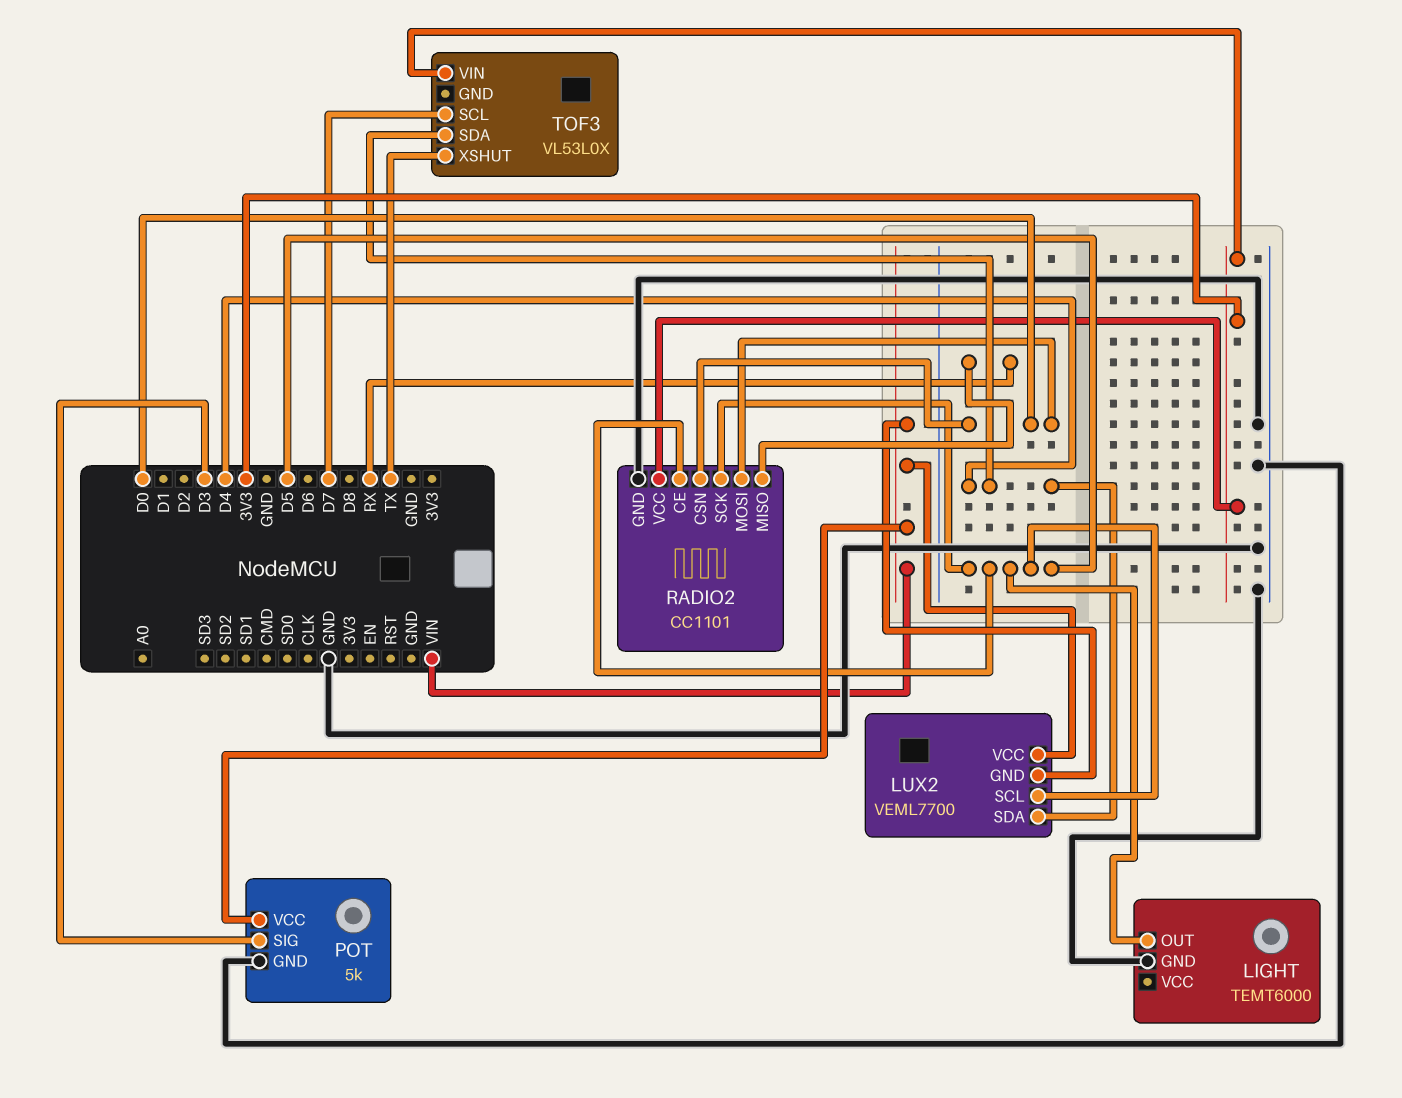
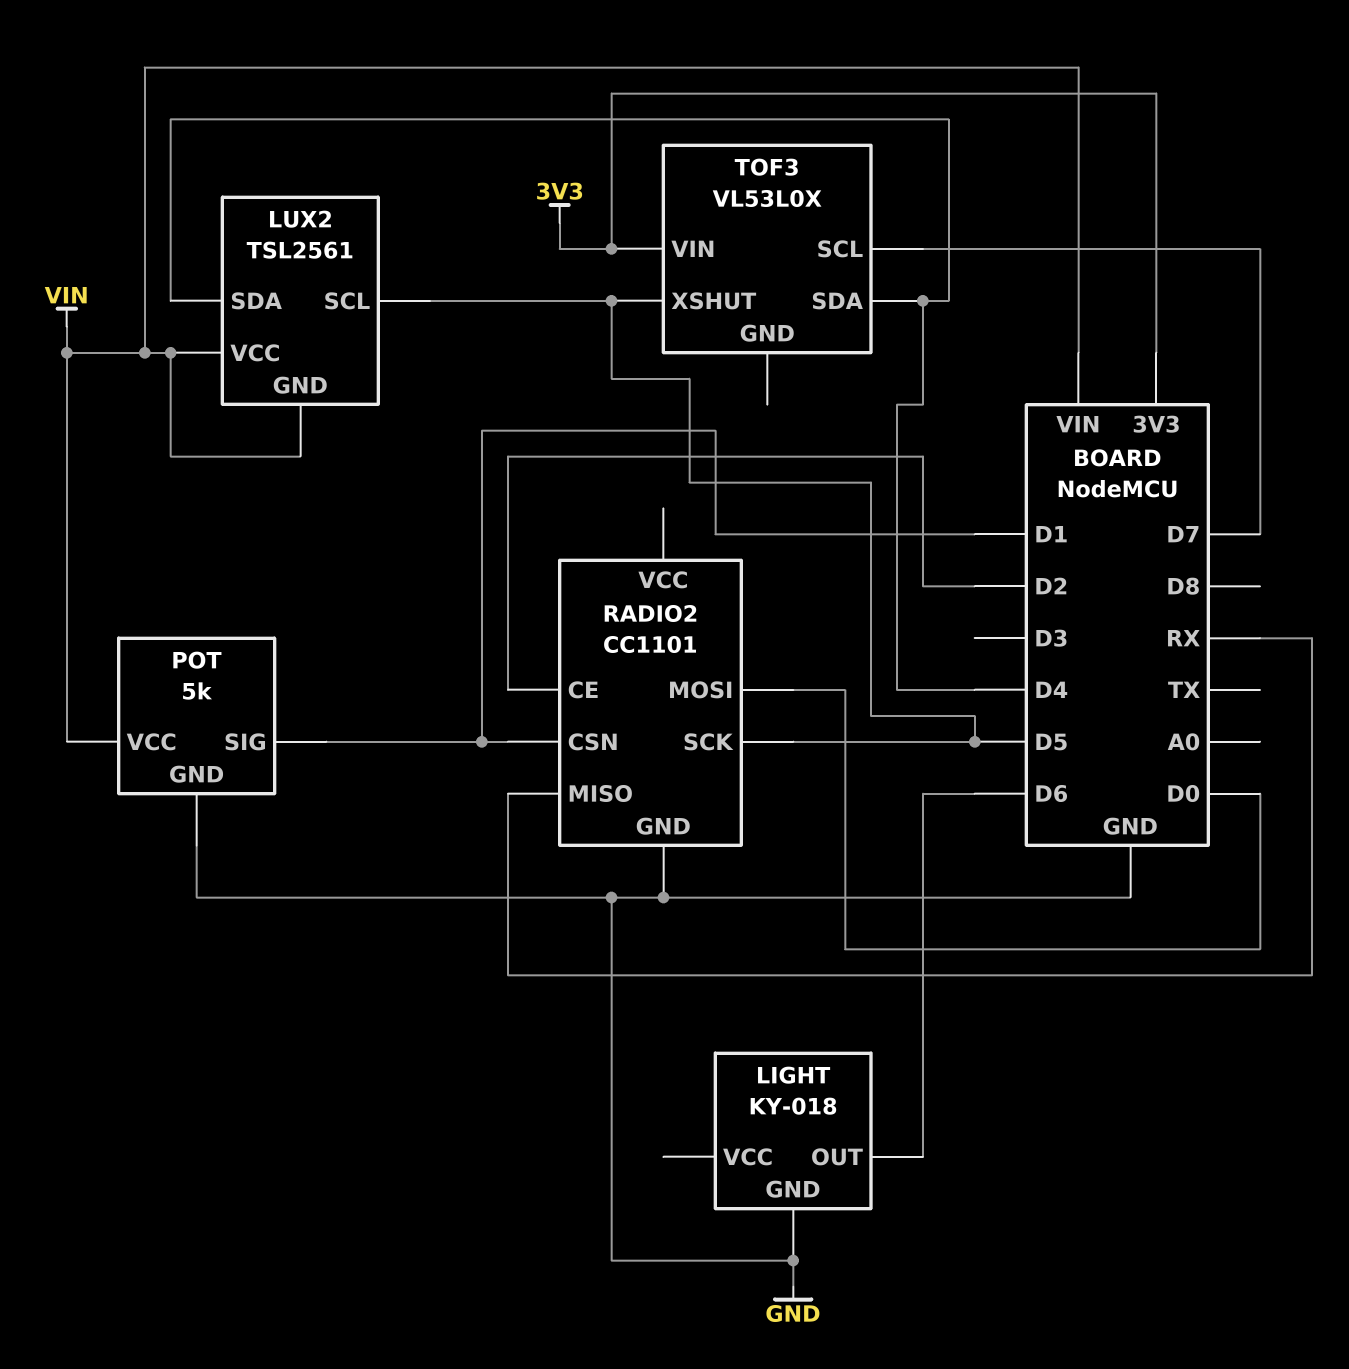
LIGHT: TEMT6000 -> KY-018
LIGHT pin OUT: D5 -> D6
LUX2: VEML7700 -> TSL2561
POT pin SIG: D3 -> D1
RADIO2 pin CE: D5 -> D2
RADIO2 pin CSN: D0 -> D1
RADIO2 pin VCC: 3V3 -> none
TOF3 pin XSHUT: TX -> D5

